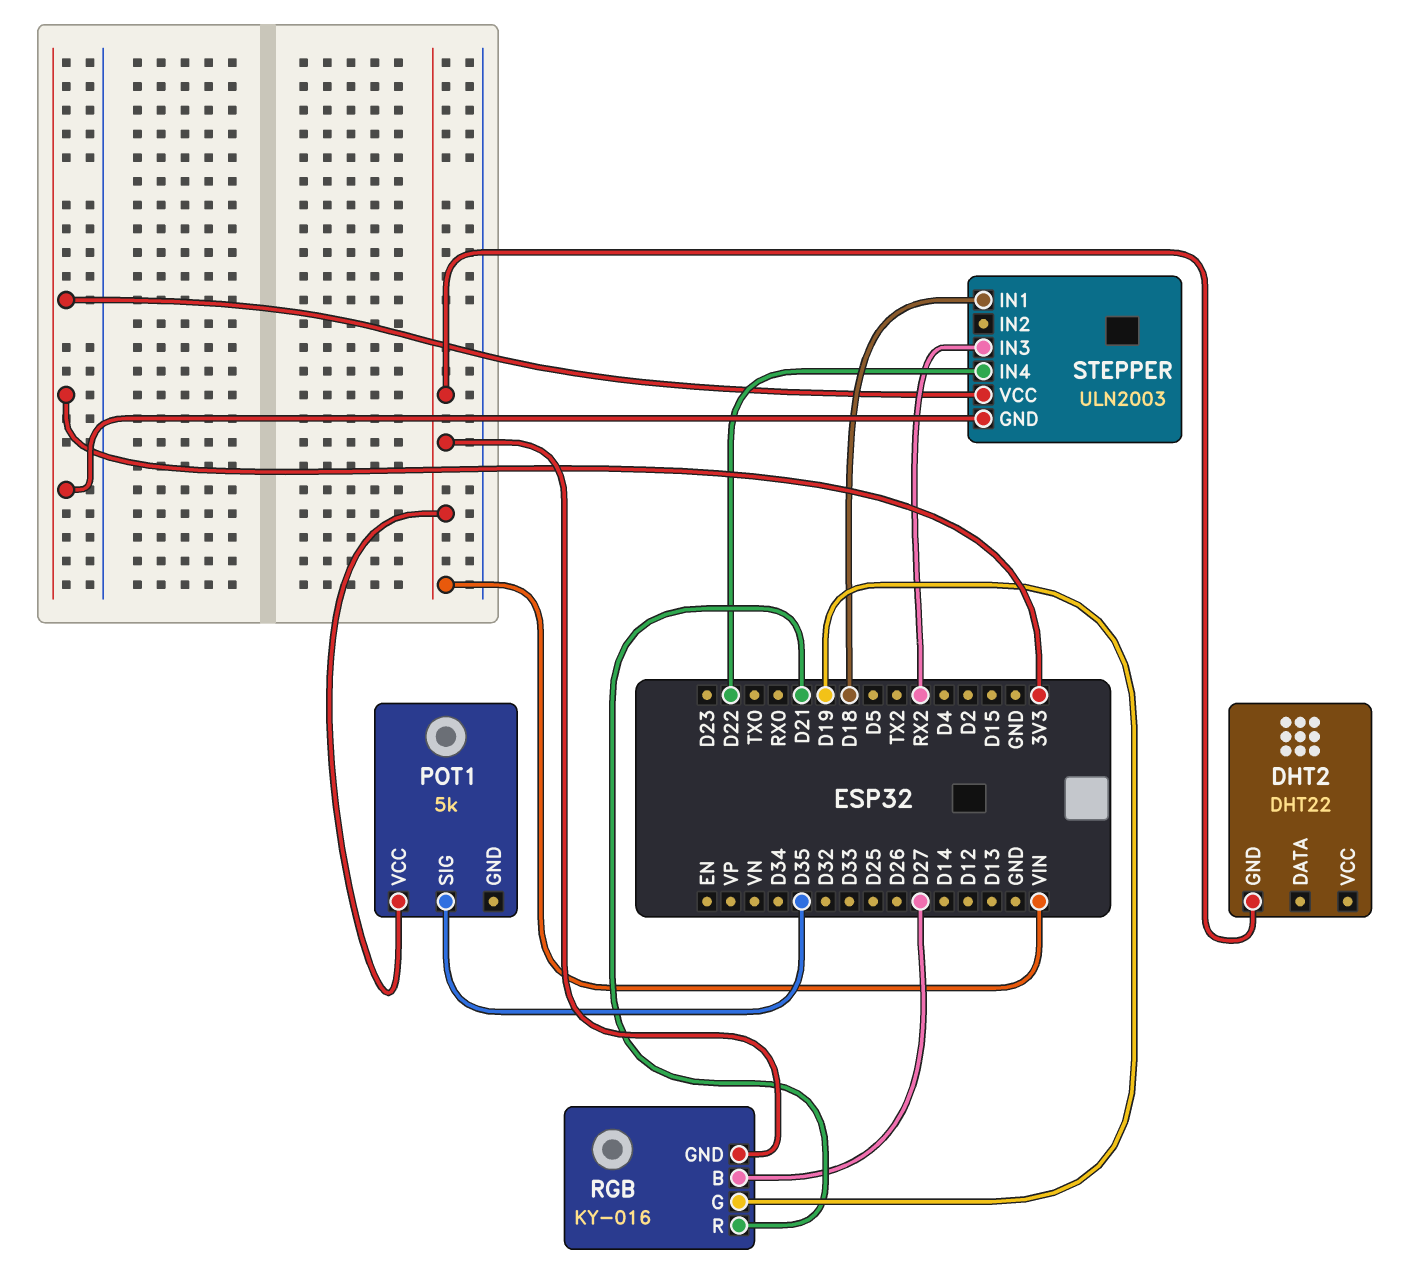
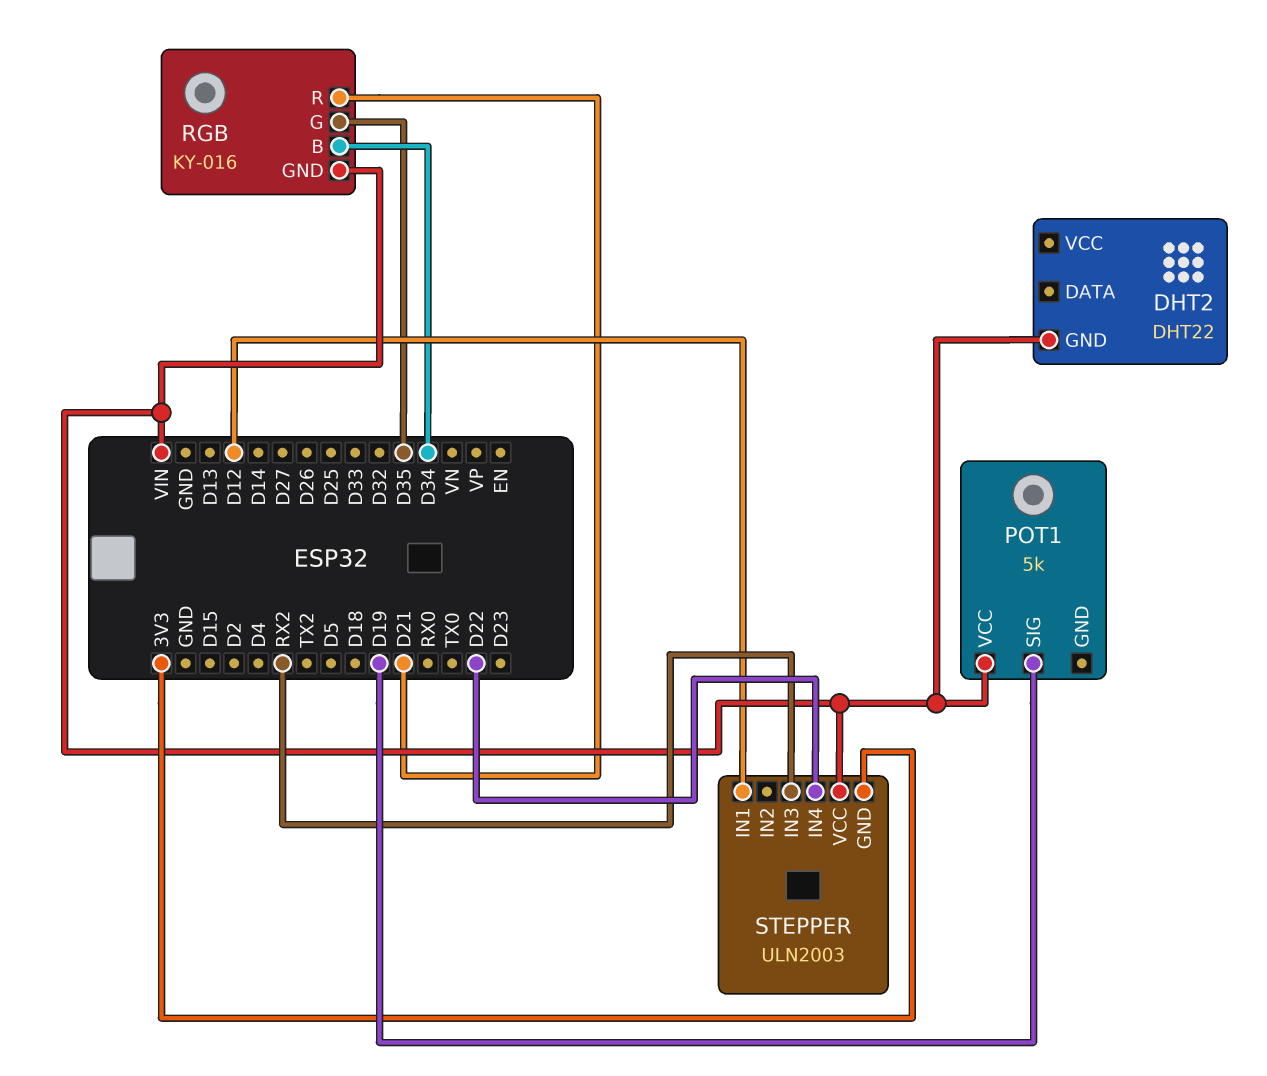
POT1 pin SIG: D35 -> D19
RGB pin B: D27 -> D34
RGB pin G: D19 -> D35
STEPPER pin IN1: D18 -> D12
STEPPER pin VCC: 3V3 -> VIN

